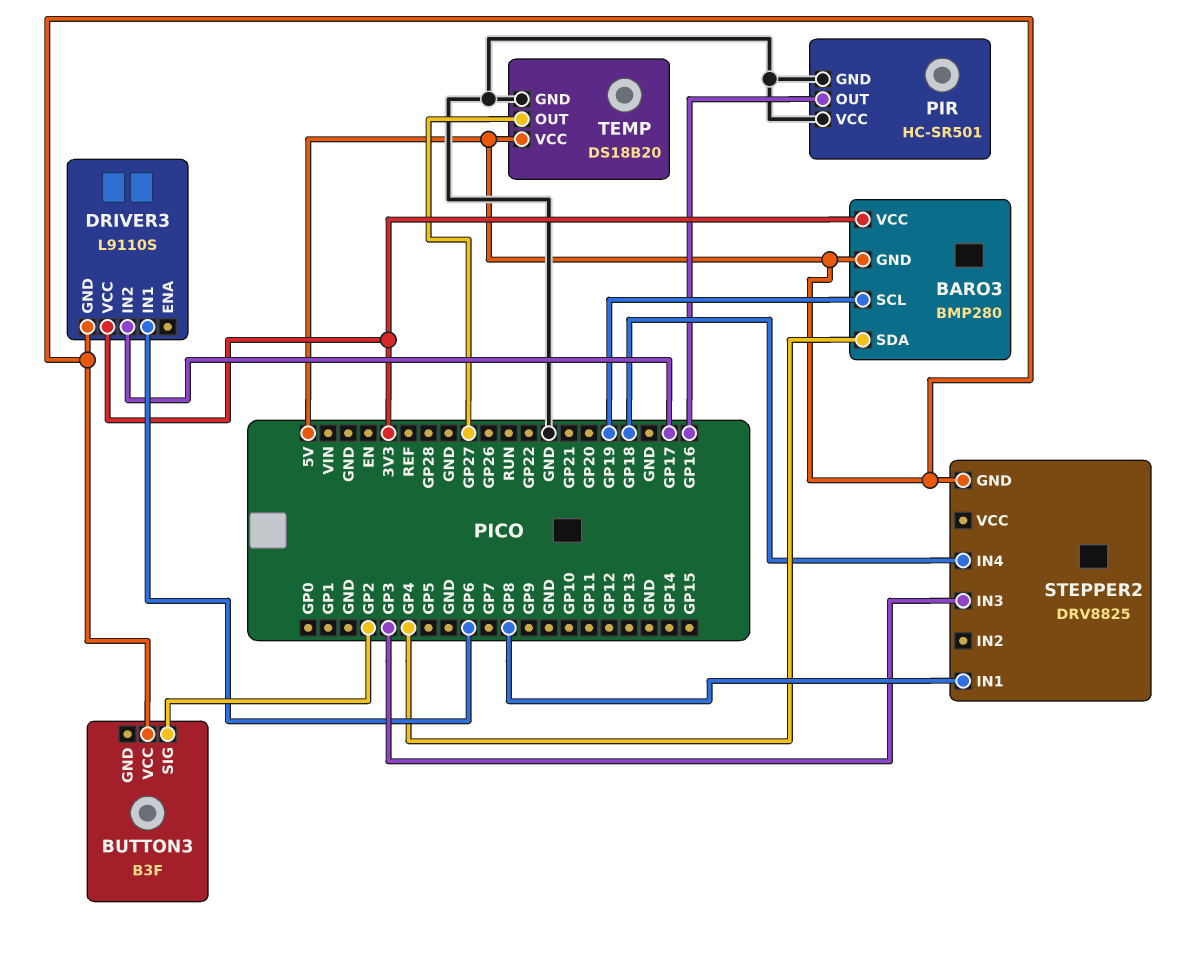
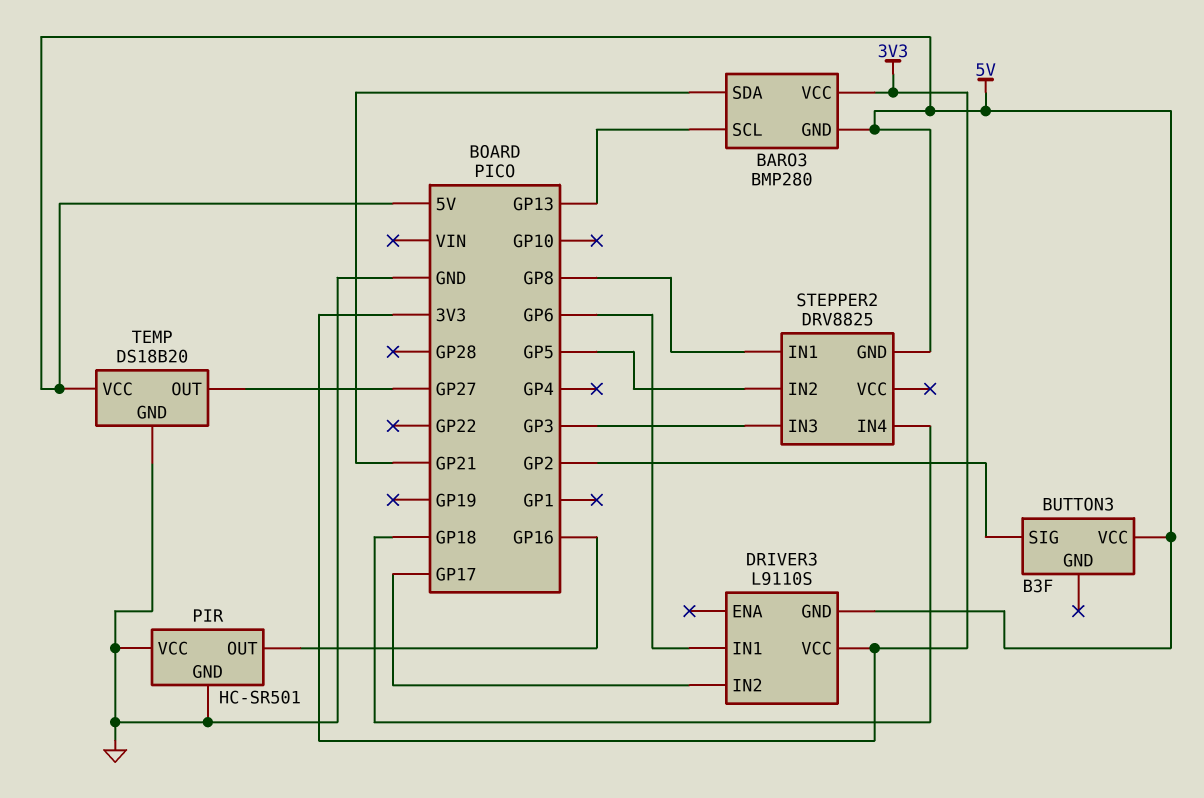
BARO3 pin SCL: GP19 -> GP13
BARO3 pin SDA: GP4 -> GP21
STEPPER2 pin IN2: none -> GP5

